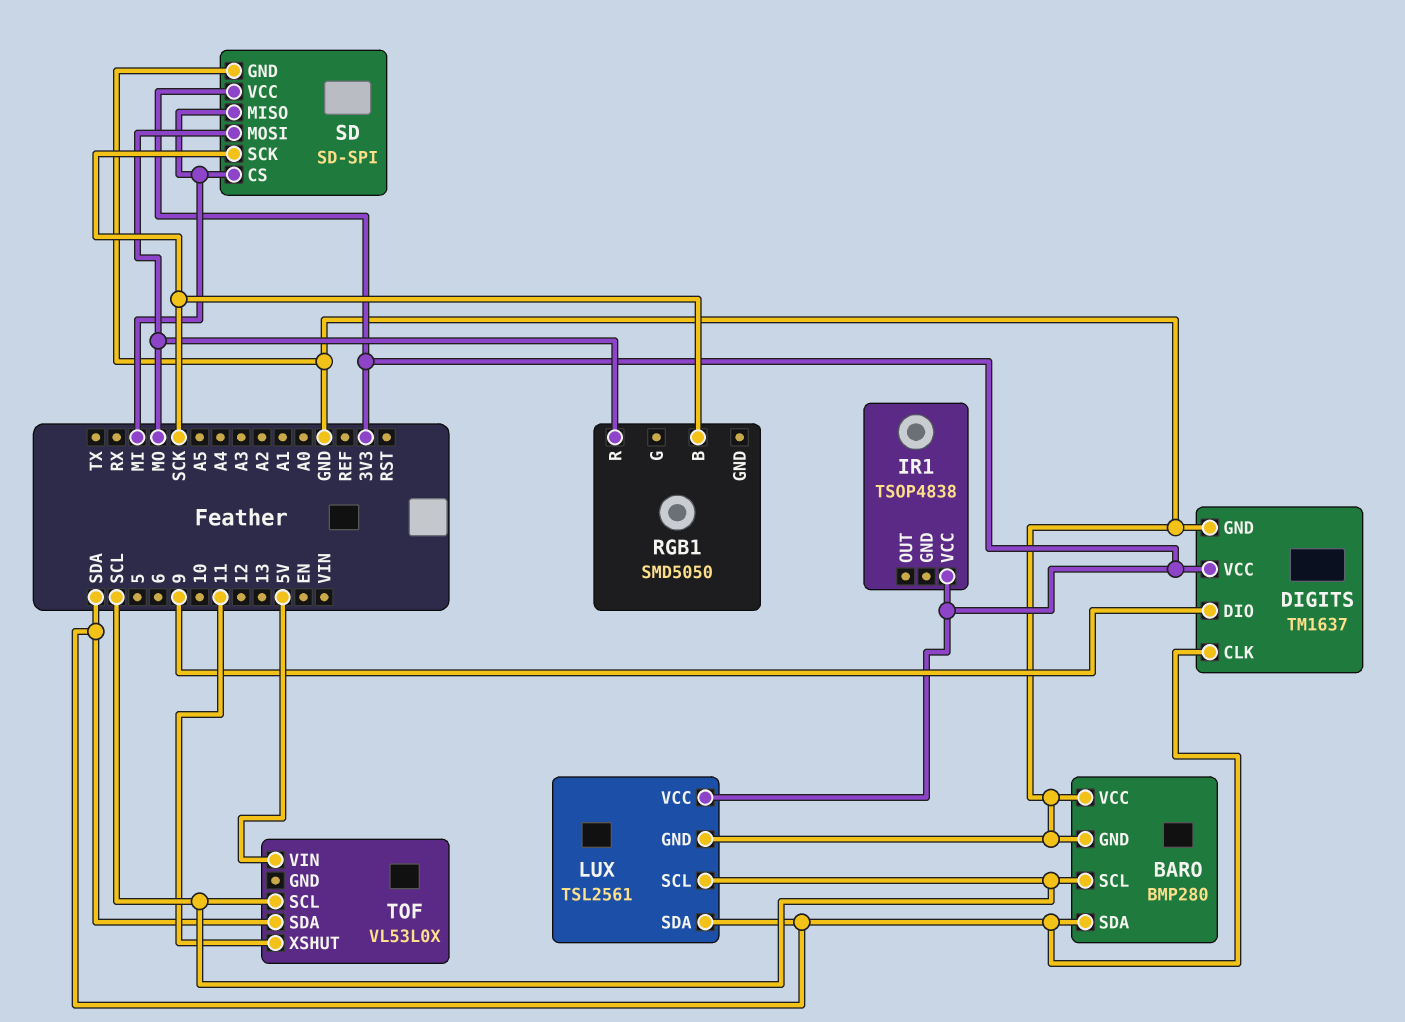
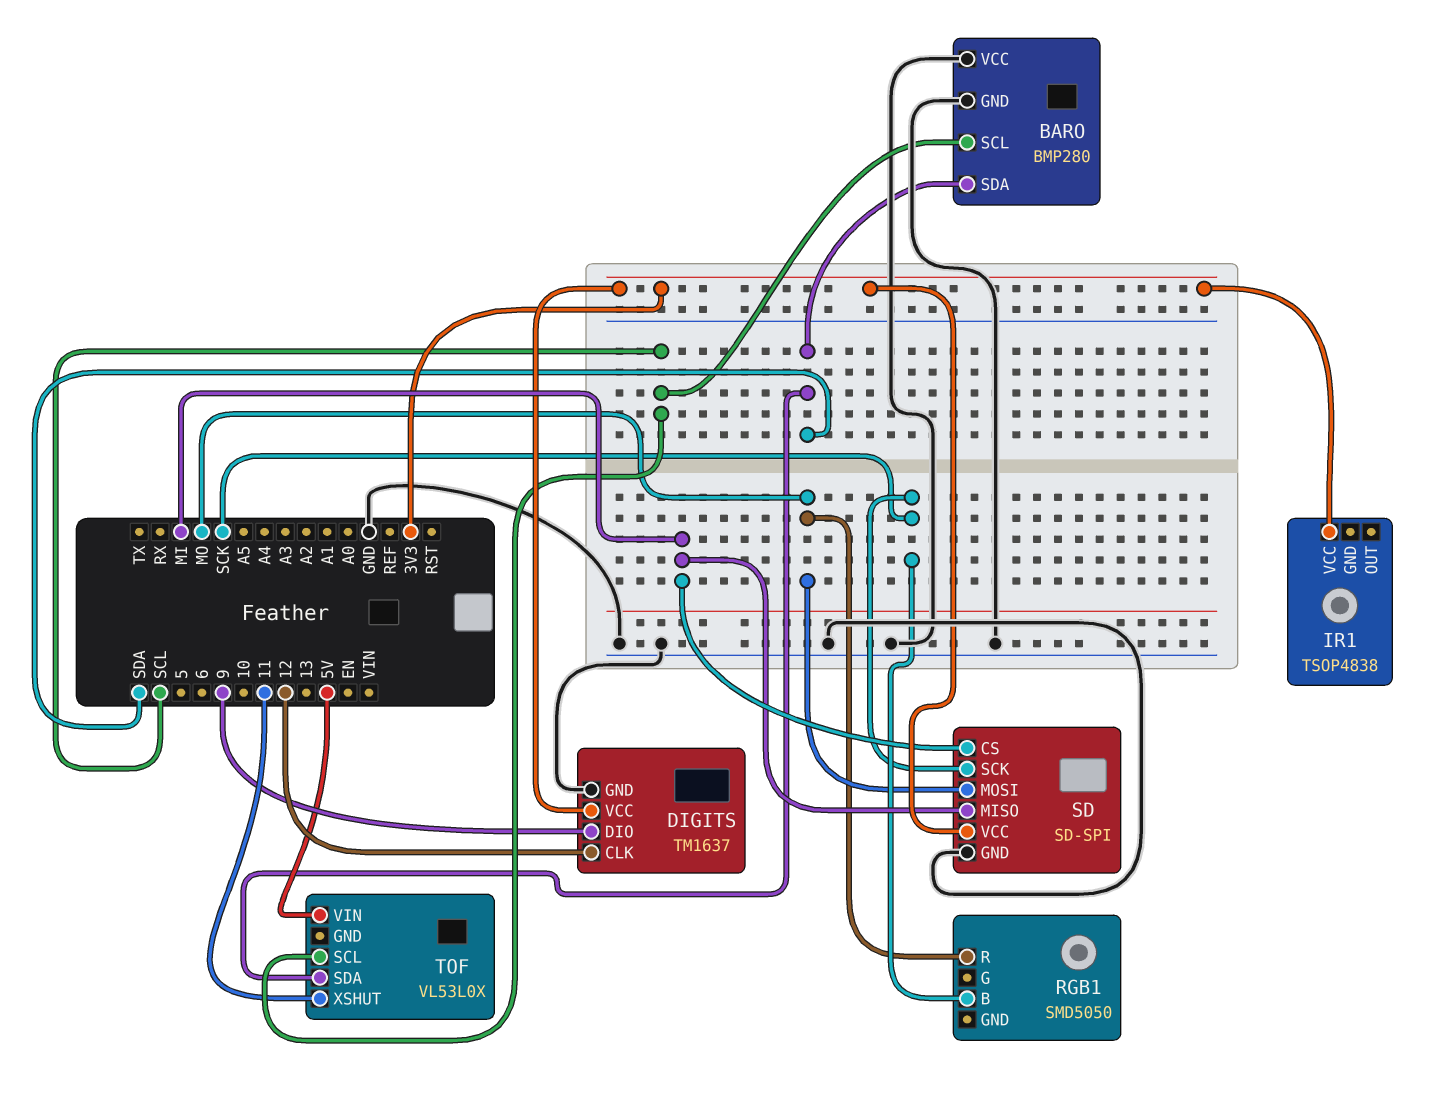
DIGITS pin CLK: SDA -> 12
LUX: TSL2561 -> none
LUX pin GND: GND -> none
LUX pin SCL: SCL -> none
LUX pin SDA: SDA -> none
LUX pin VCC: 3V3 -> none

